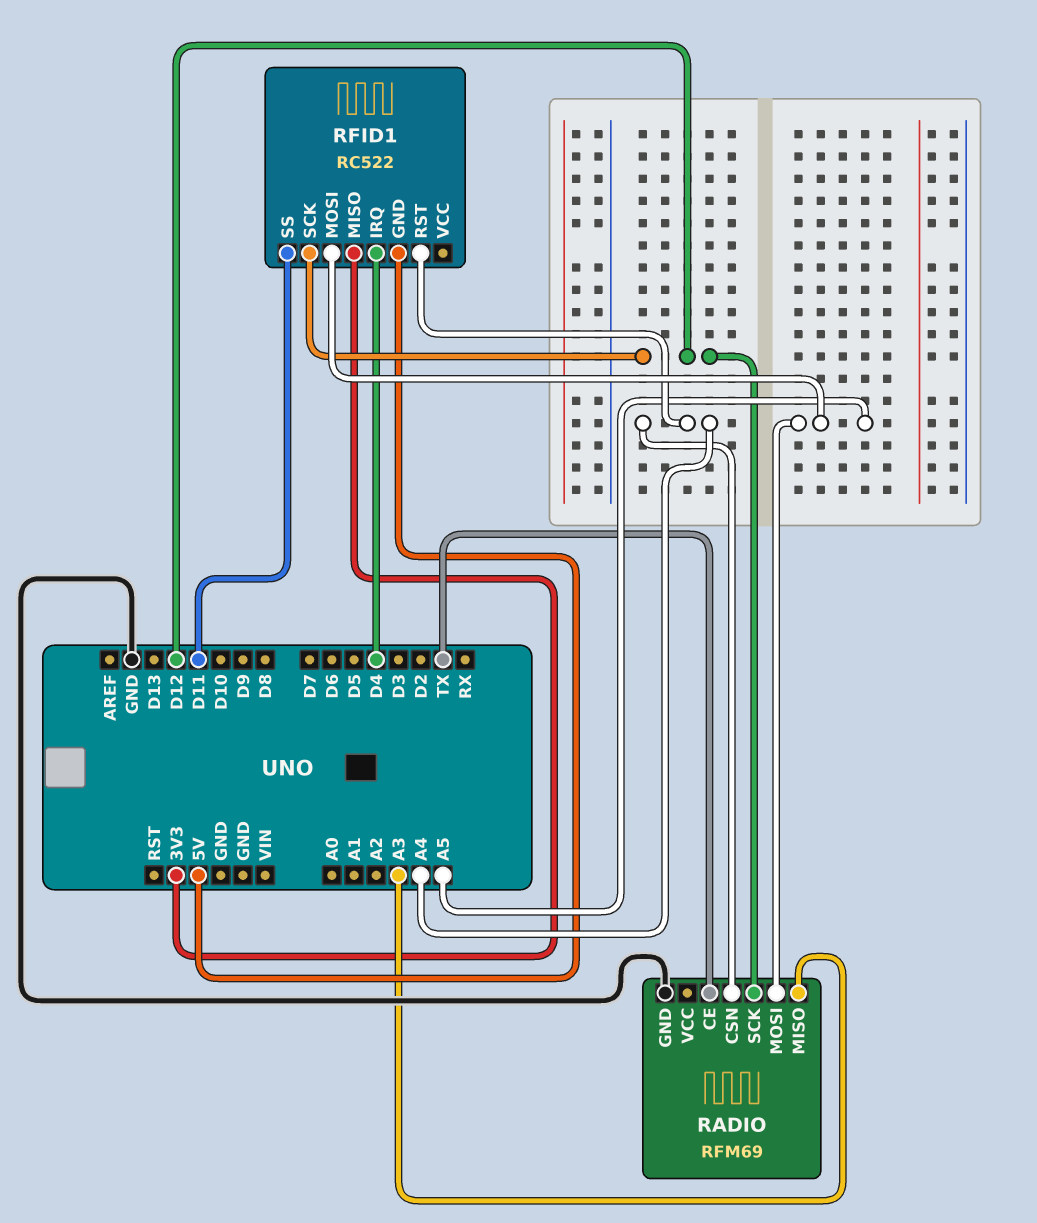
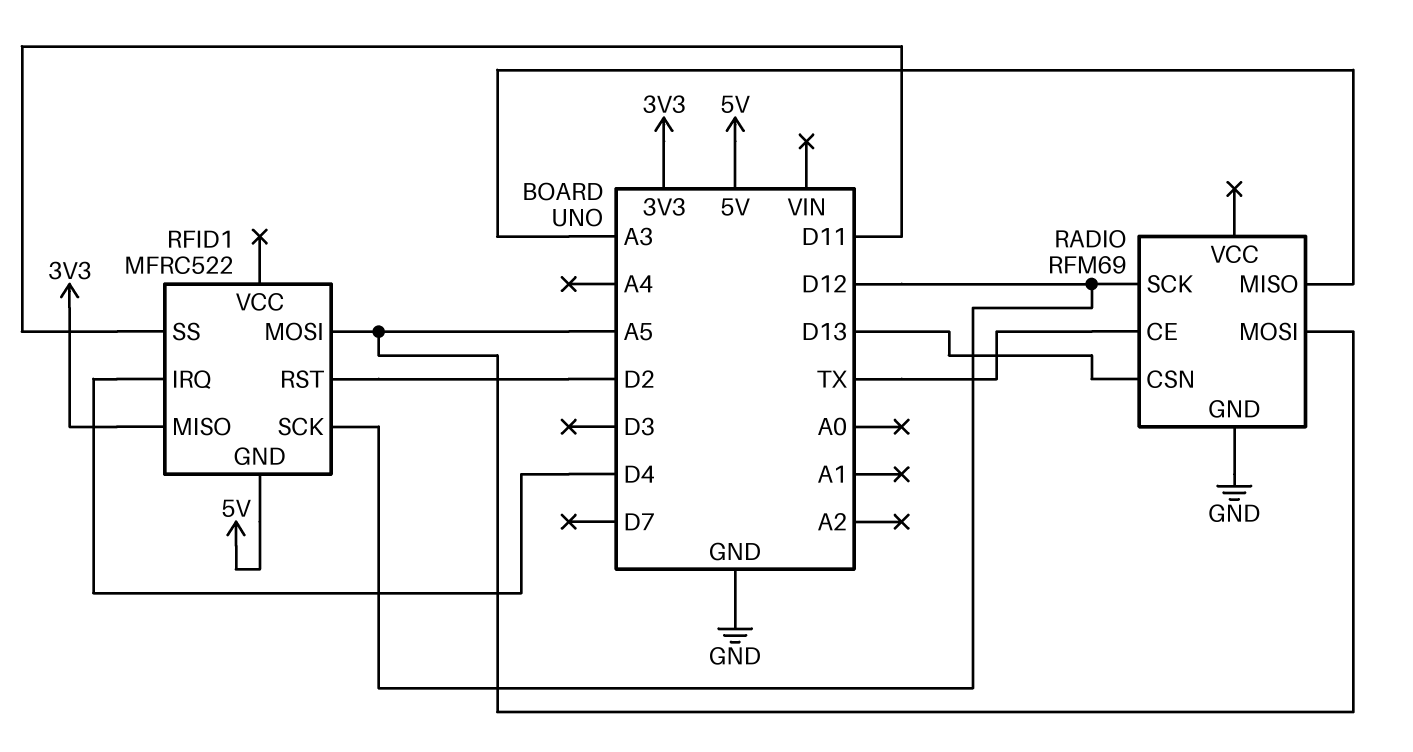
RADIO pin CSN: A4 -> D13
RFID1: RC522 -> MFRC522
RFID1 pin RST: A4 -> D2

